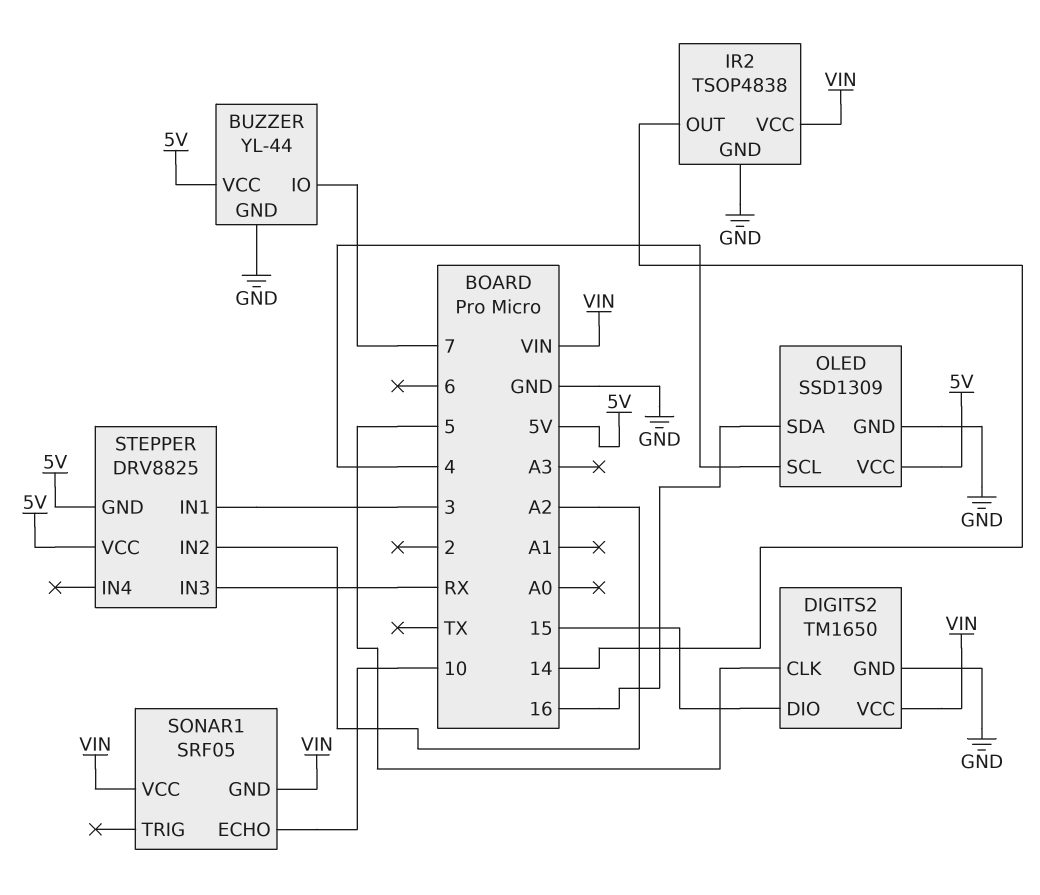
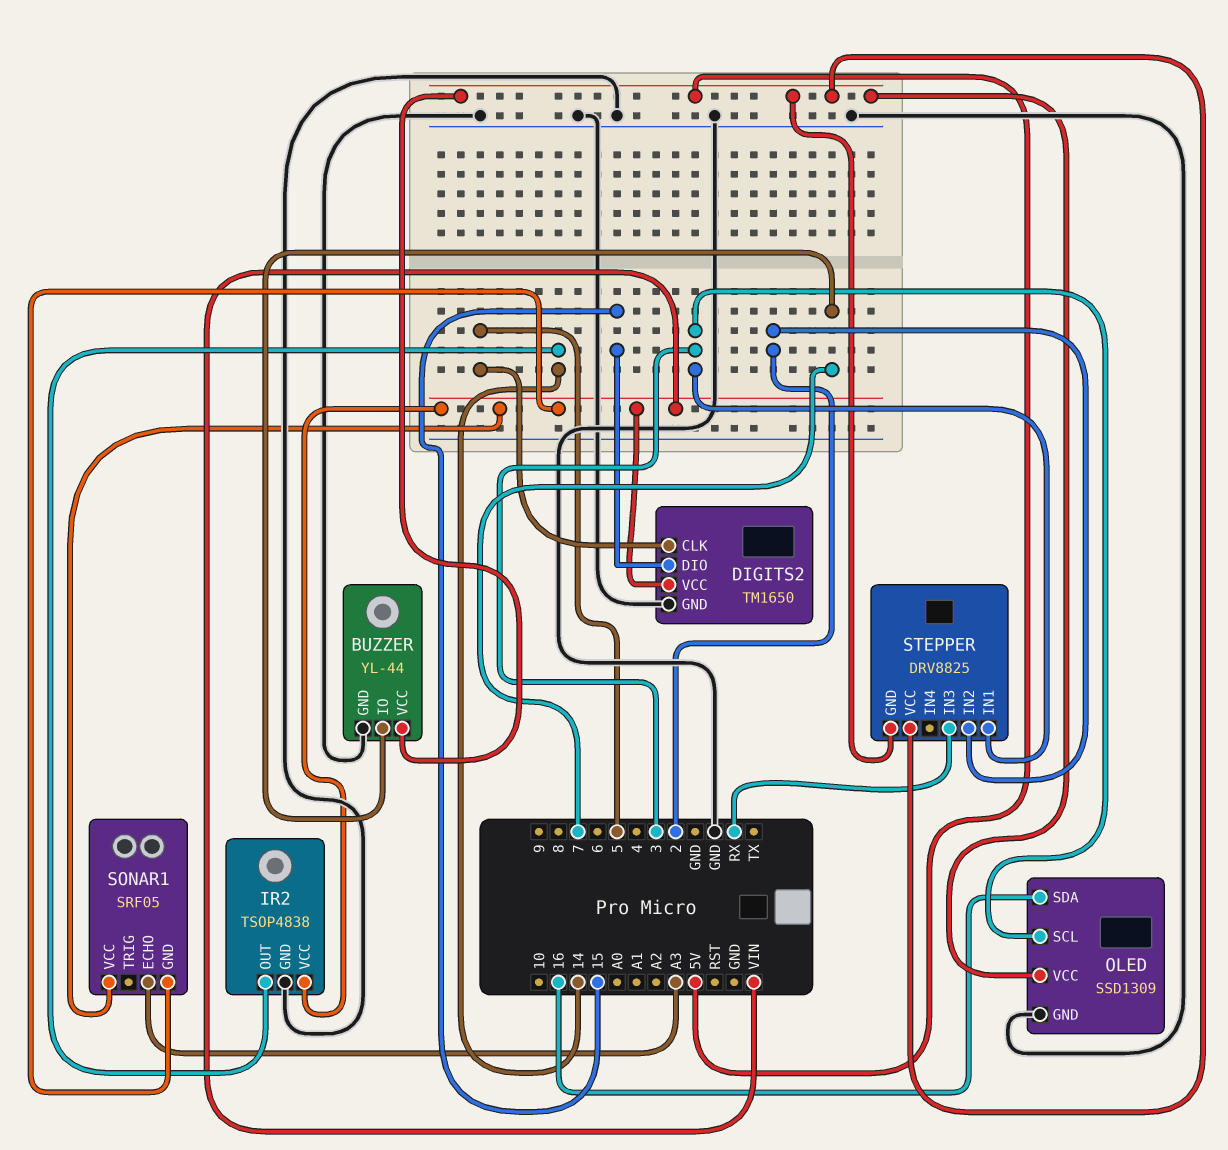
OLED pin SCL: 4 -> 3
SONAR1 pin ECHO: 10 -> A3
STEPPER pin IN2: A2 -> 2

